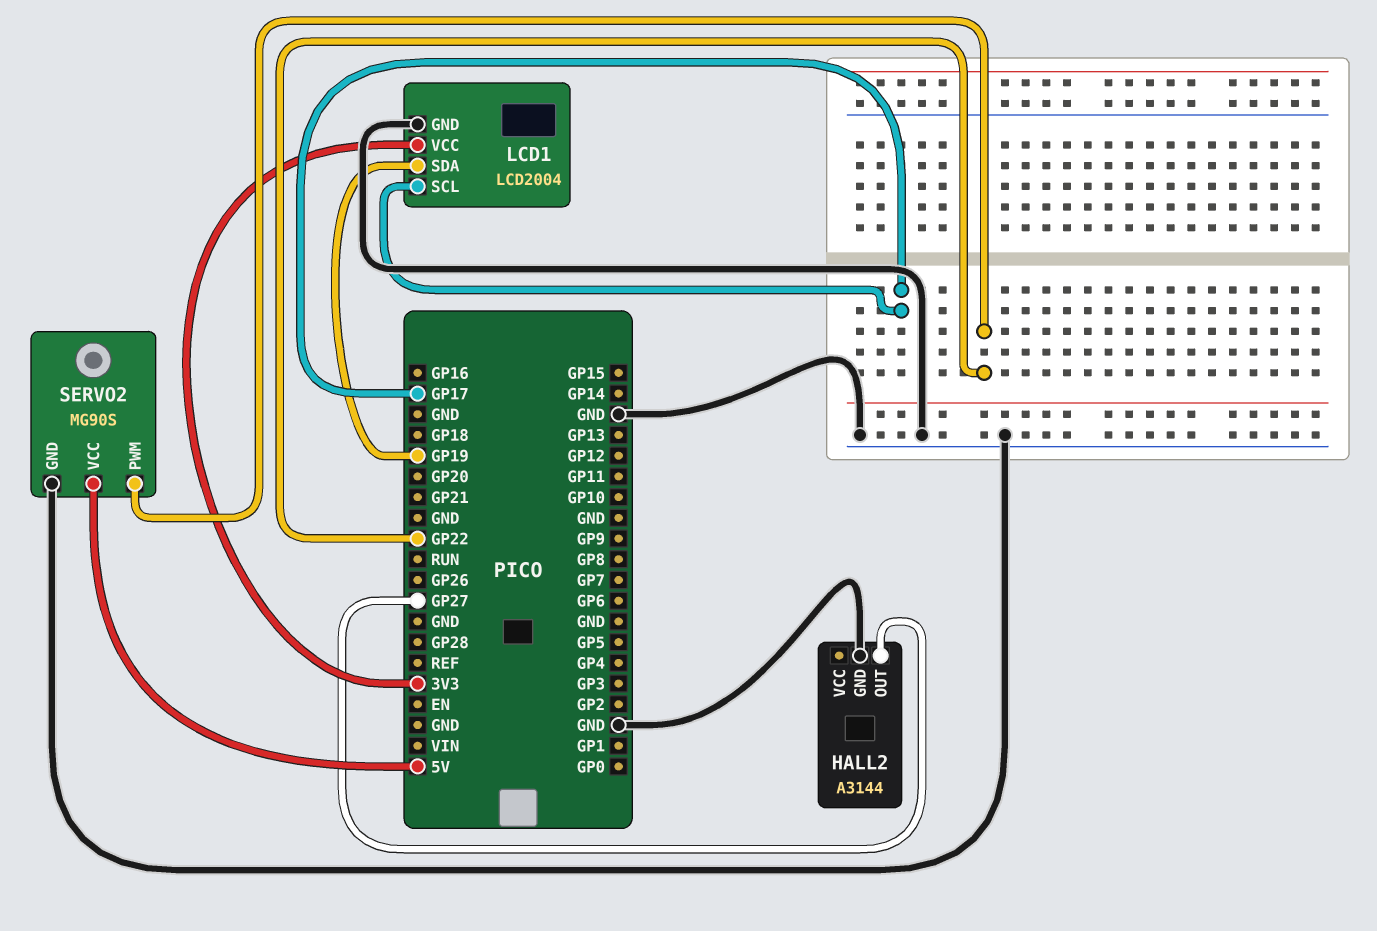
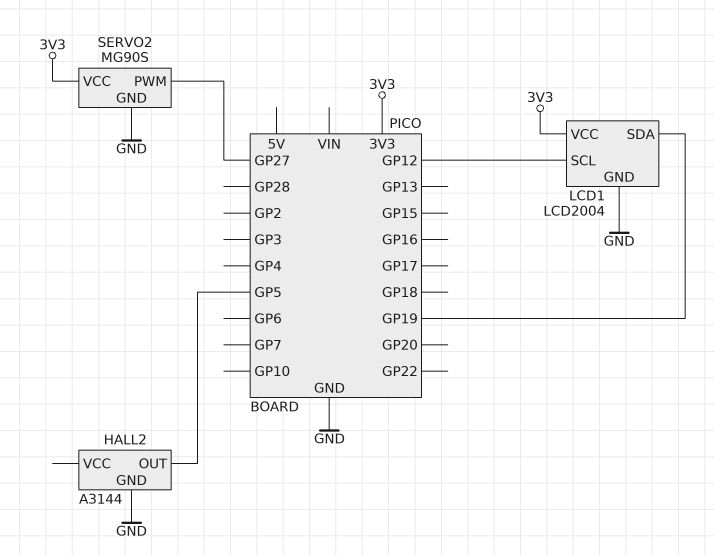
HALL2 pin OUT: GP27 -> GP5
LCD1 pin SCL: GP17 -> GP12
SERVO2 pin PWM: GP22 -> GP27
SERVO2 pin VCC: 5V -> 3V3

